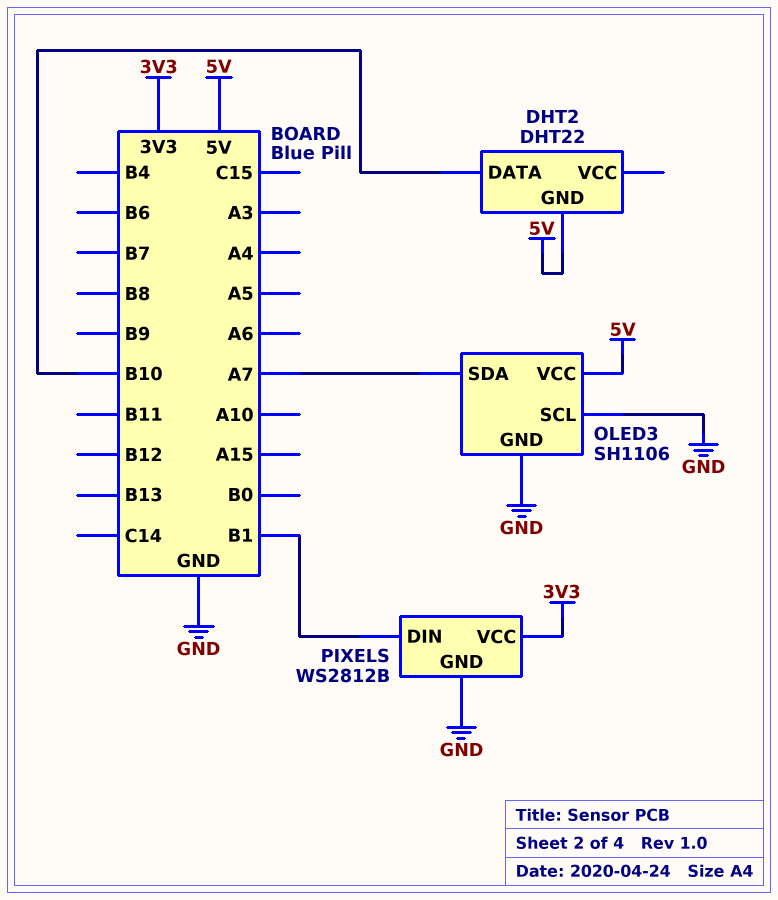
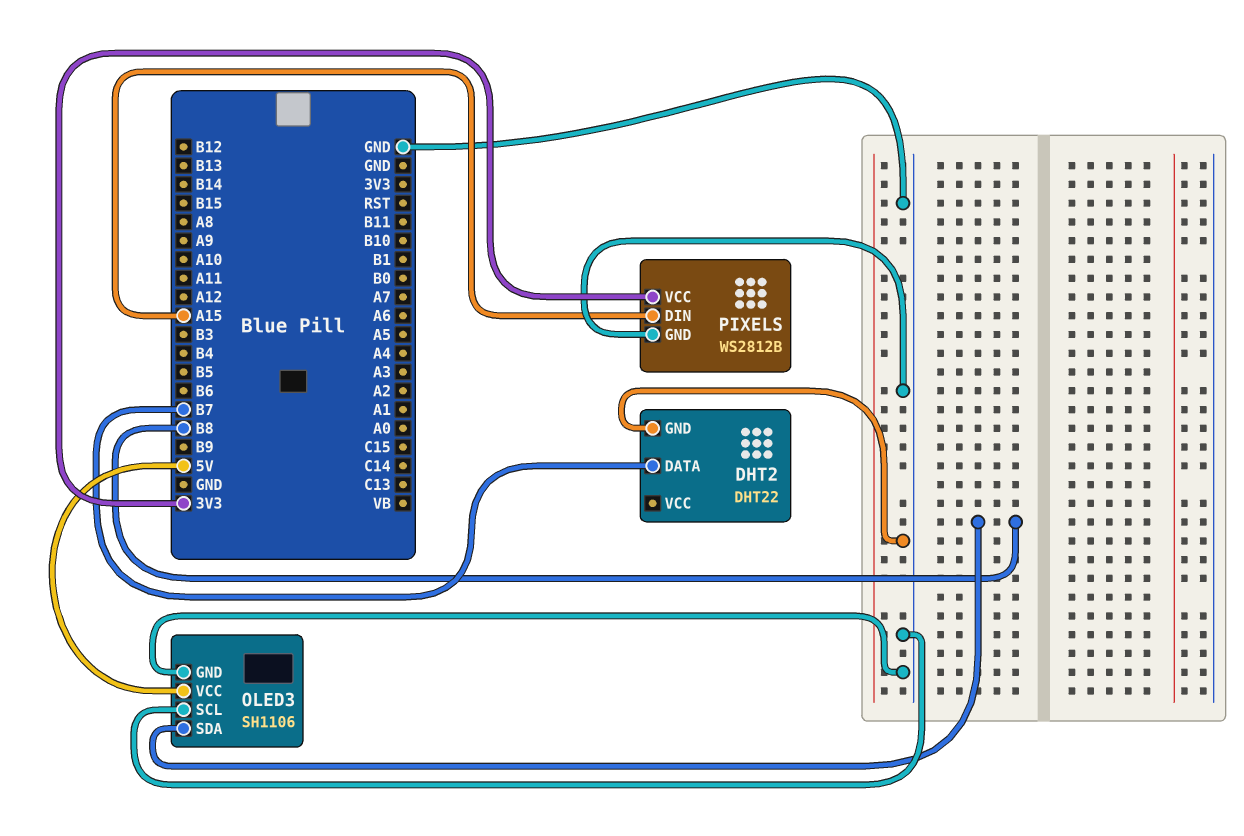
DHT2 pin DATA: B10 -> B7
DHT2 pin GND: 5V -> GND
OLED3 pin SDA: A7 -> B8
PIXELS pin DIN: B1 -> A15

